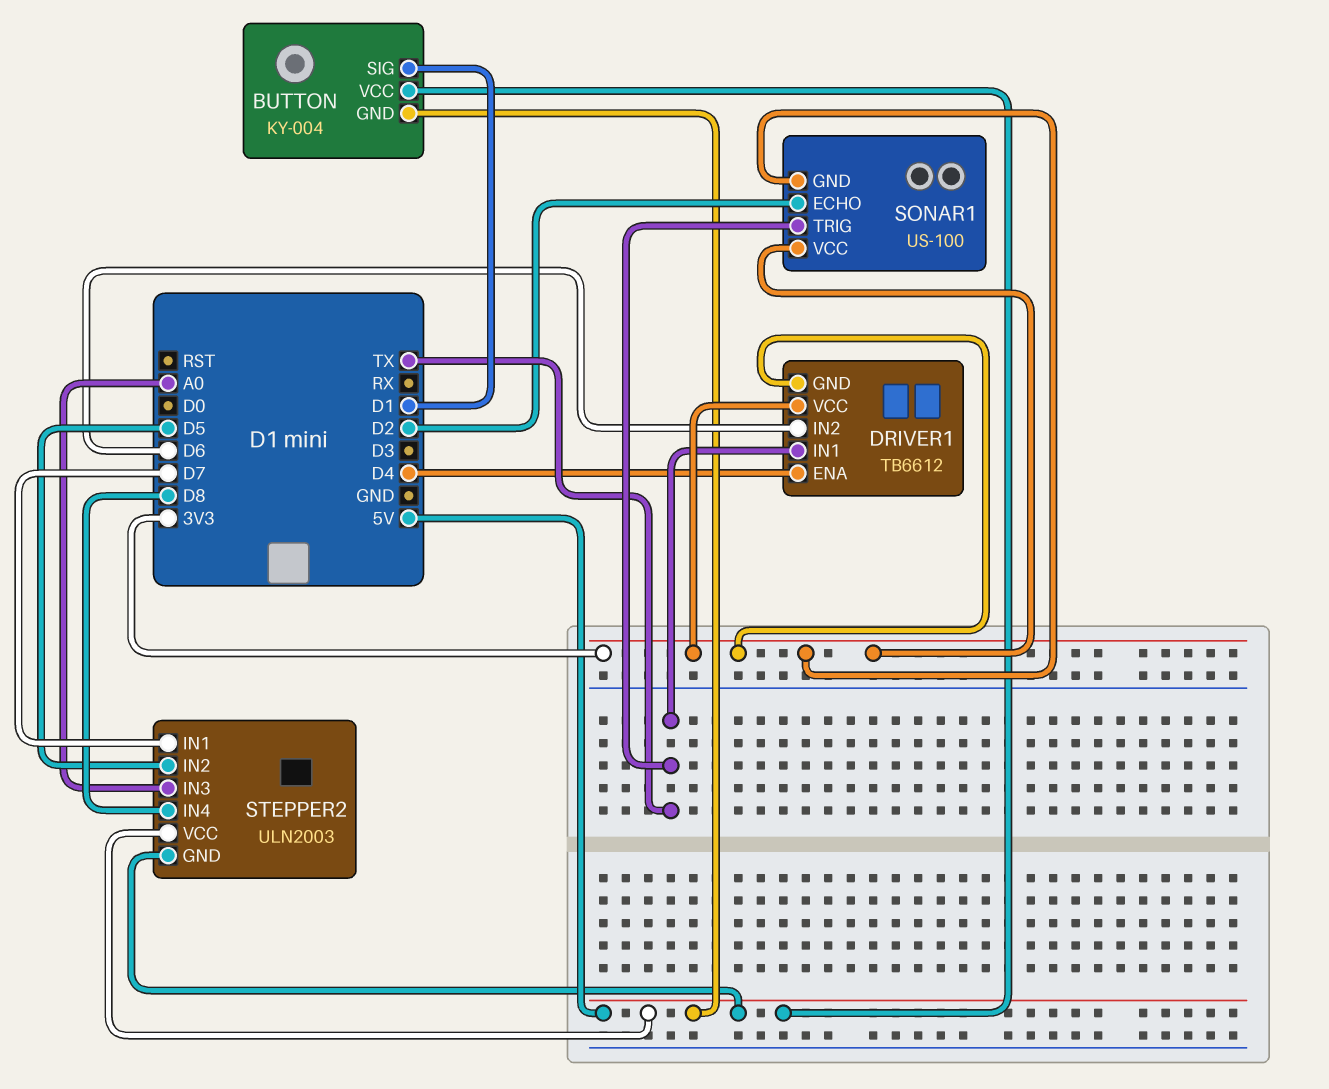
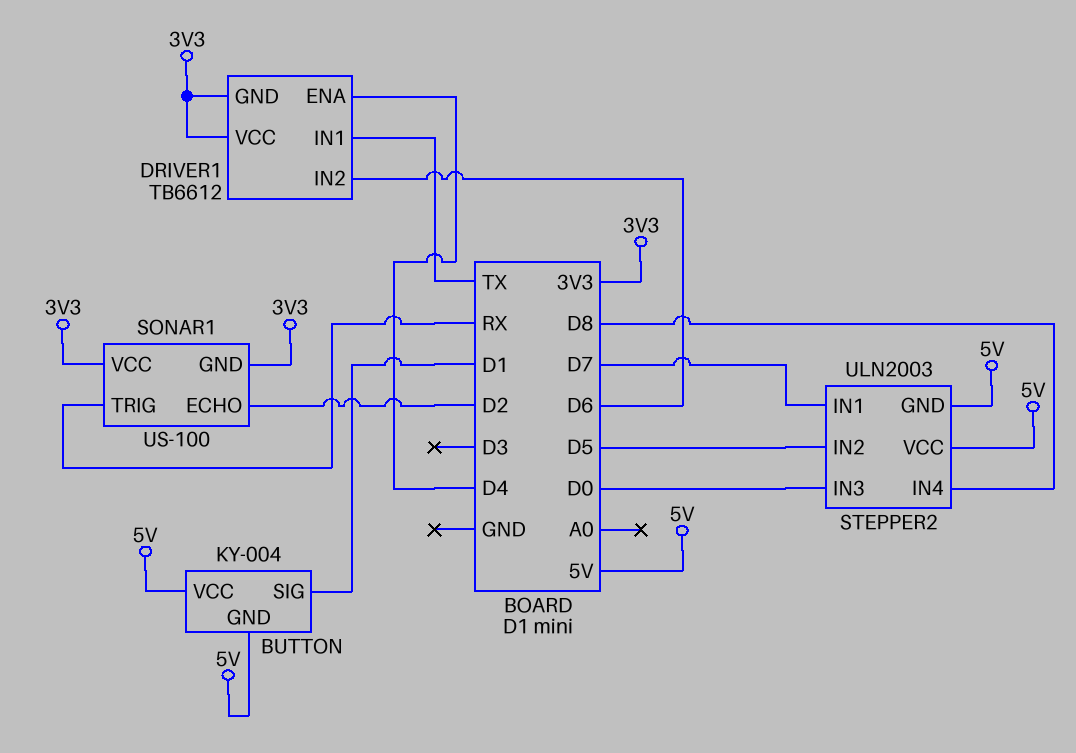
SONAR1 pin TRIG: TX -> RX
STEPPER2 pin IN3: A0 -> D0

